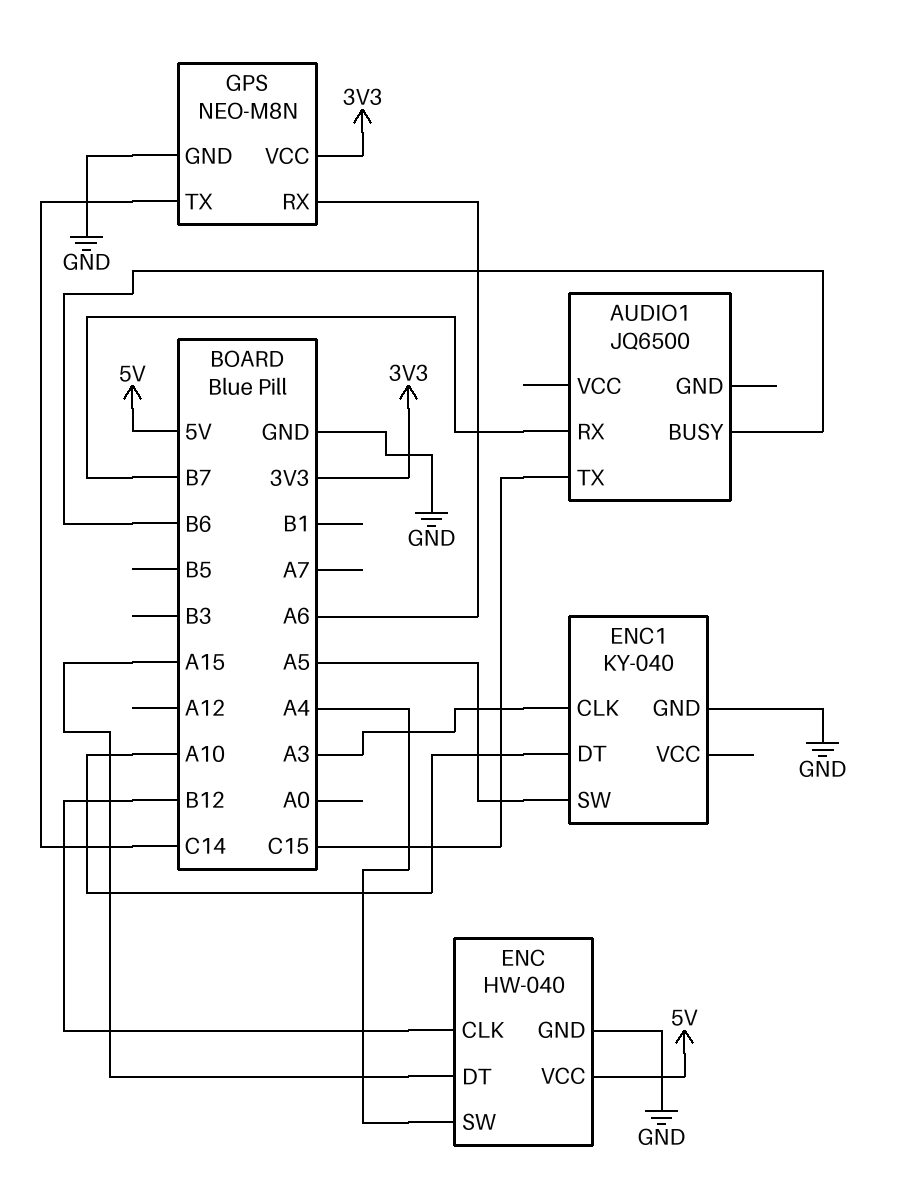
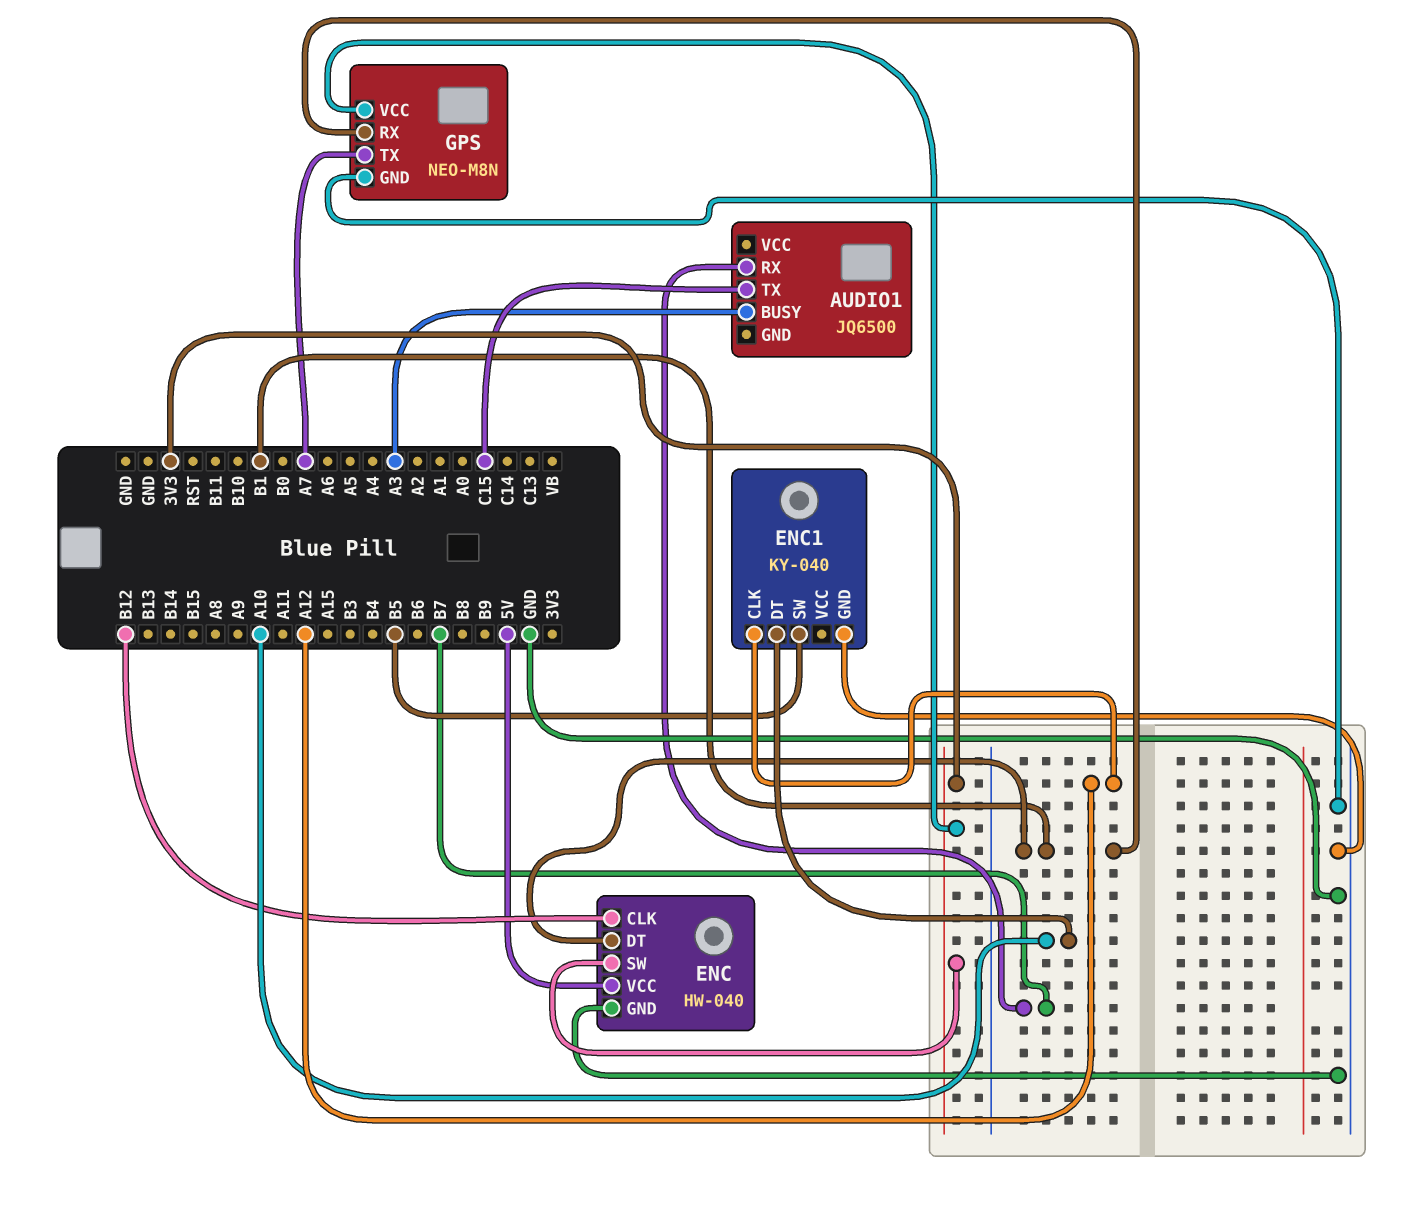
AUDIO1 pin BUSY: B6 -> A3
ENC pin DT: A15 -> B1
ENC pin SW: A4 -> 3V3
ENC1 pin CLK: A3 -> A12
ENC1 pin SW: A5 -> B5
GPS pin RX: A6 -> B1
GPS pin TX: C14 -> A7

